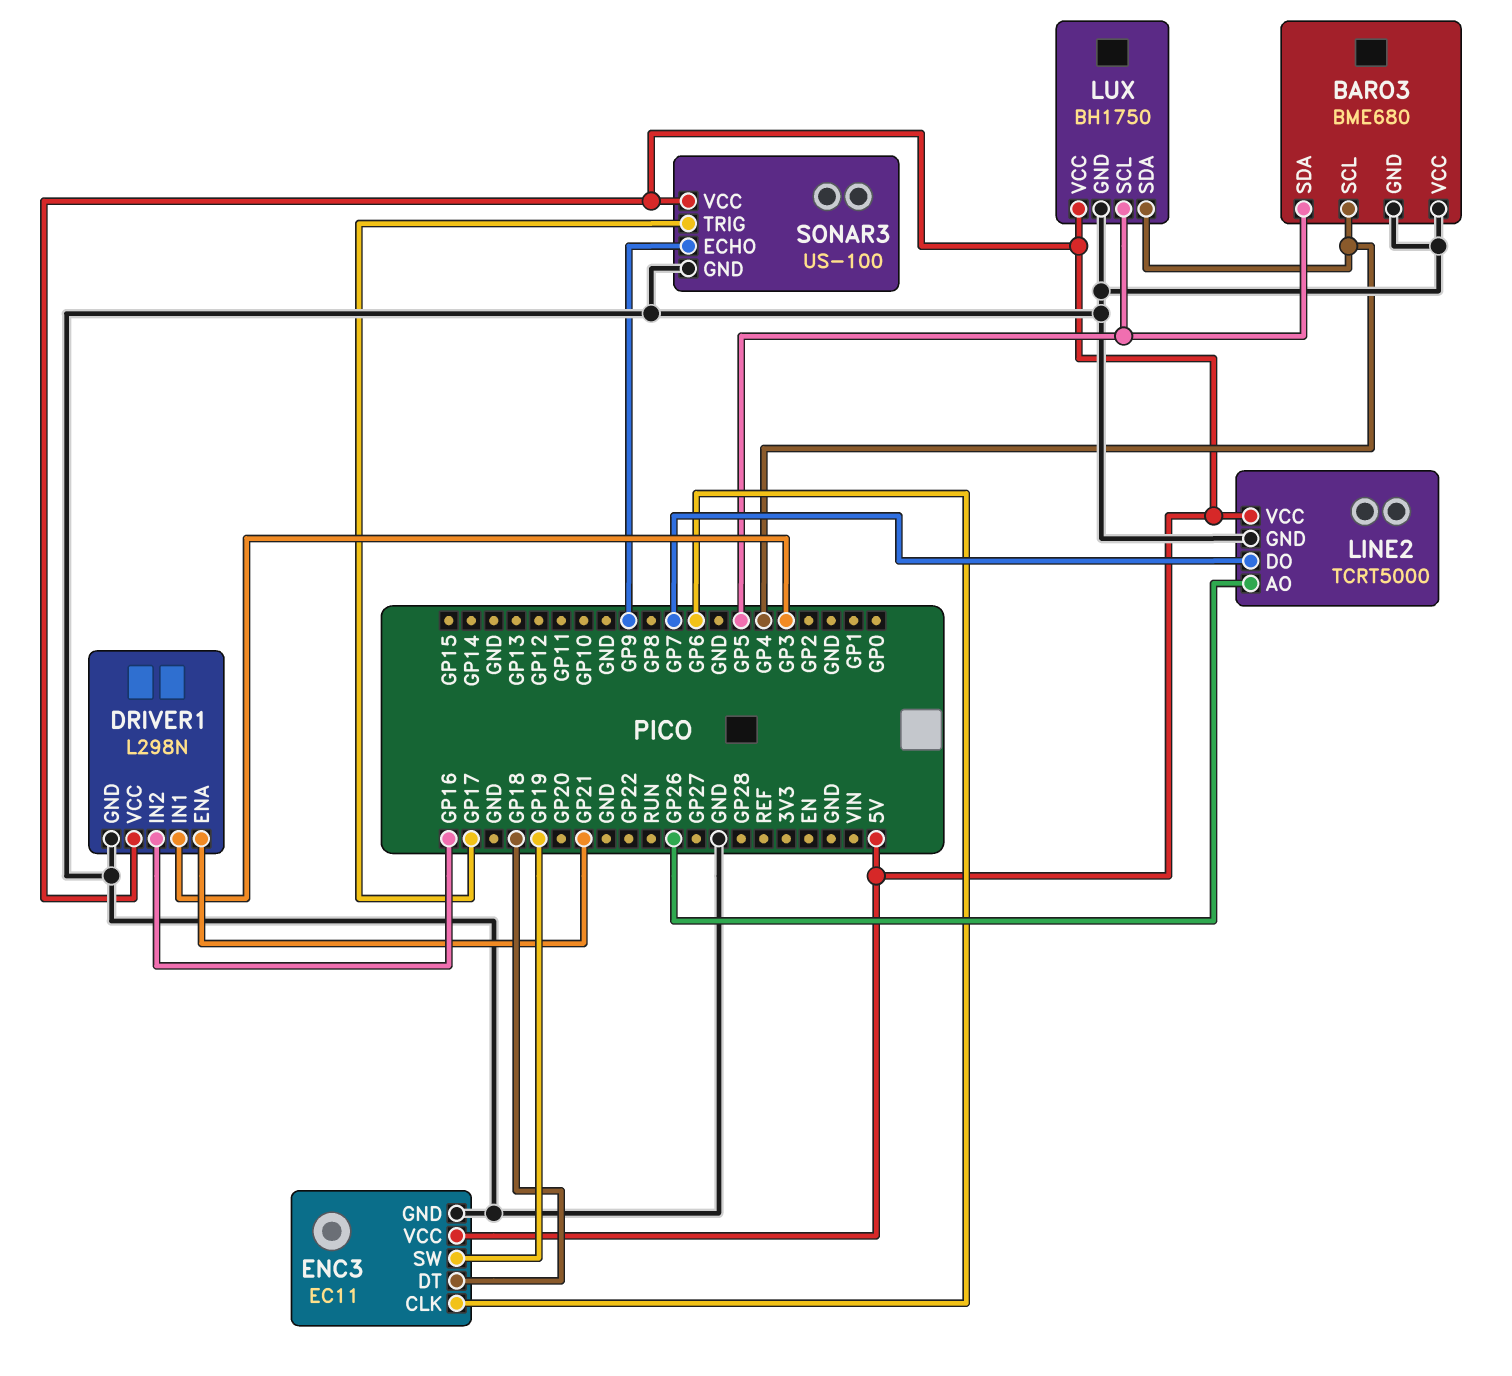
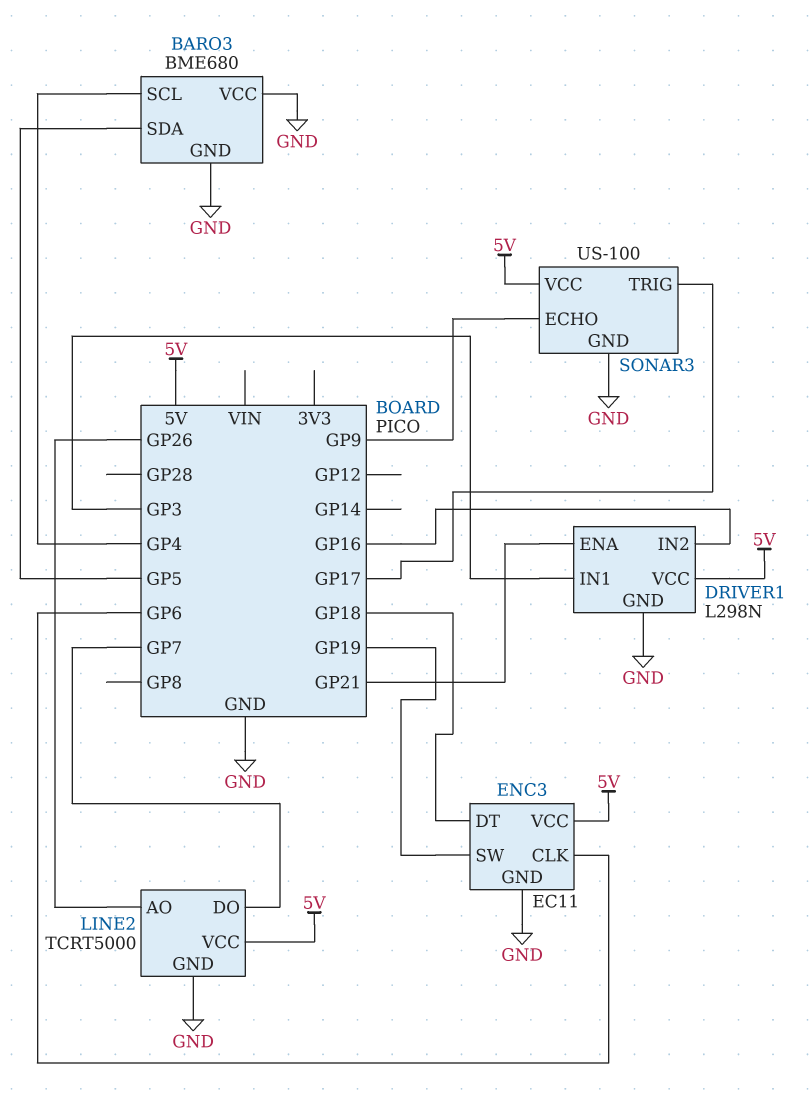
LUX: BH1750 -> none
LUX pin GND: GND -> none
LUX pin SCL: GP5 -> none
LUX pin SDA: GP4 -> none
LUX pin VCC: 5V -> none

